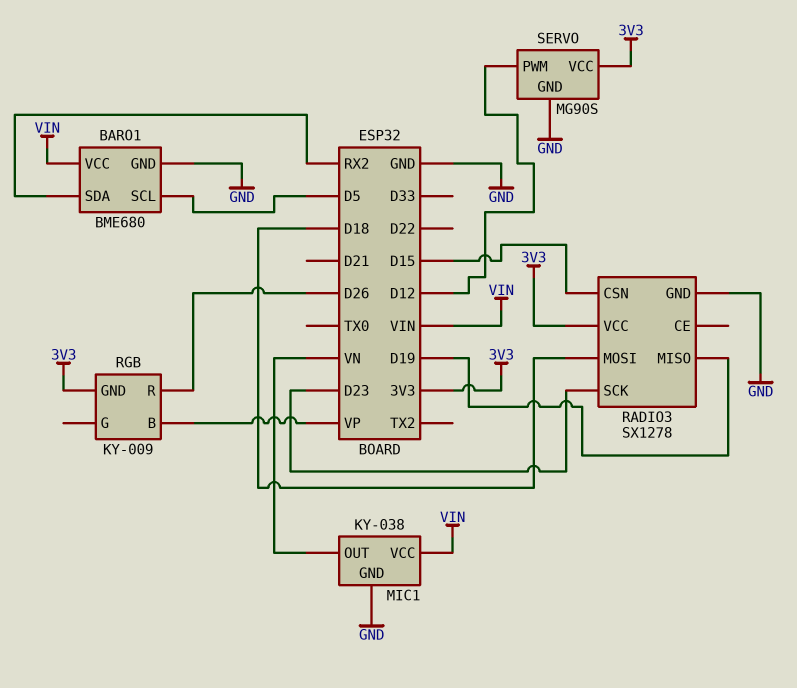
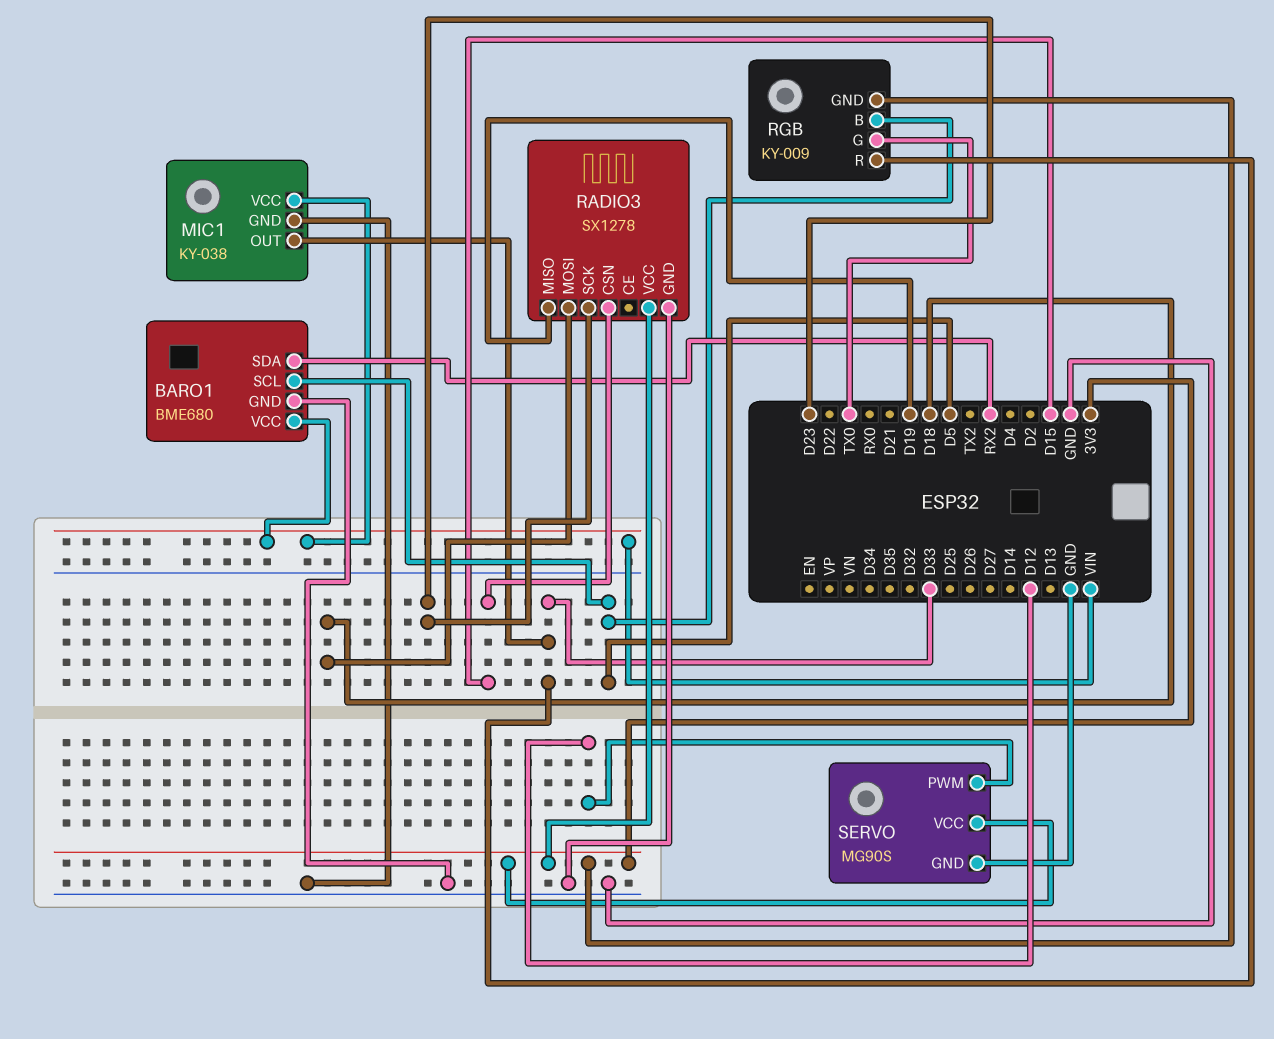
MIC1 pin OUT: VN -> D33
RGB pin B: VP -> D5
RGB pin G: none -> TX0
RGB pin R: D26 -> D33

